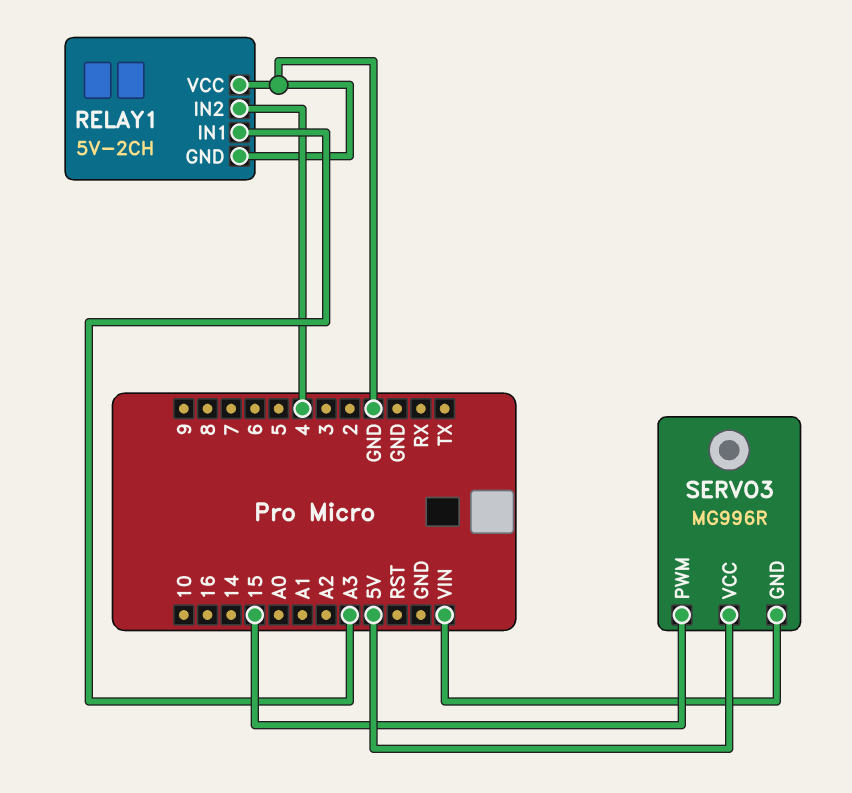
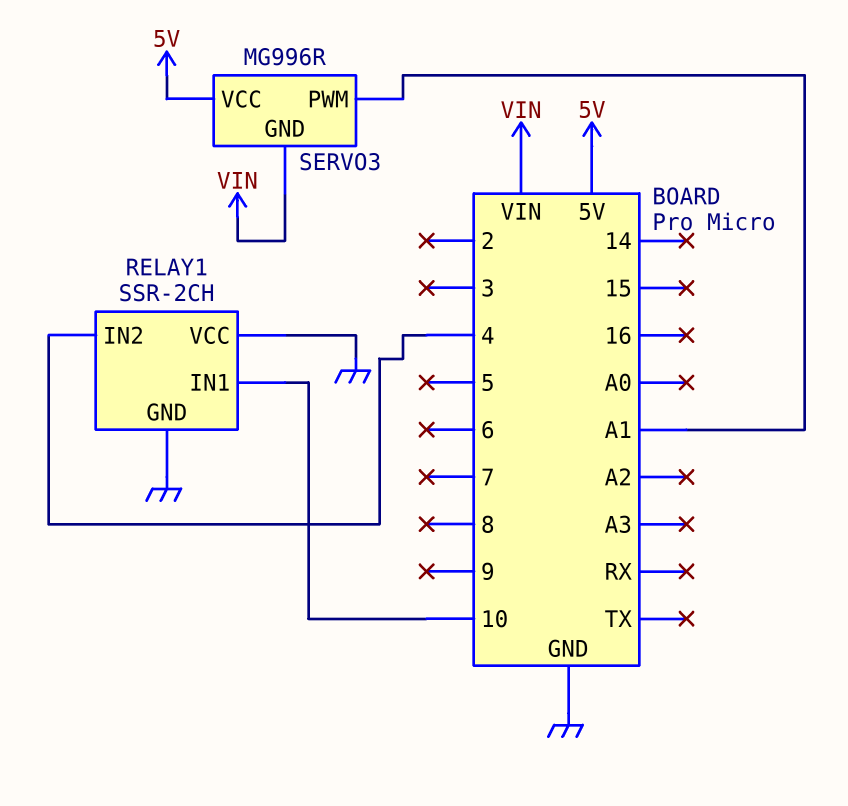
RELAY1: 5V-2CH -> SSR-2CH
RELAY1 pin IN1: A3 -> 10
SERVO3 pin PWM: 15 -> A1

